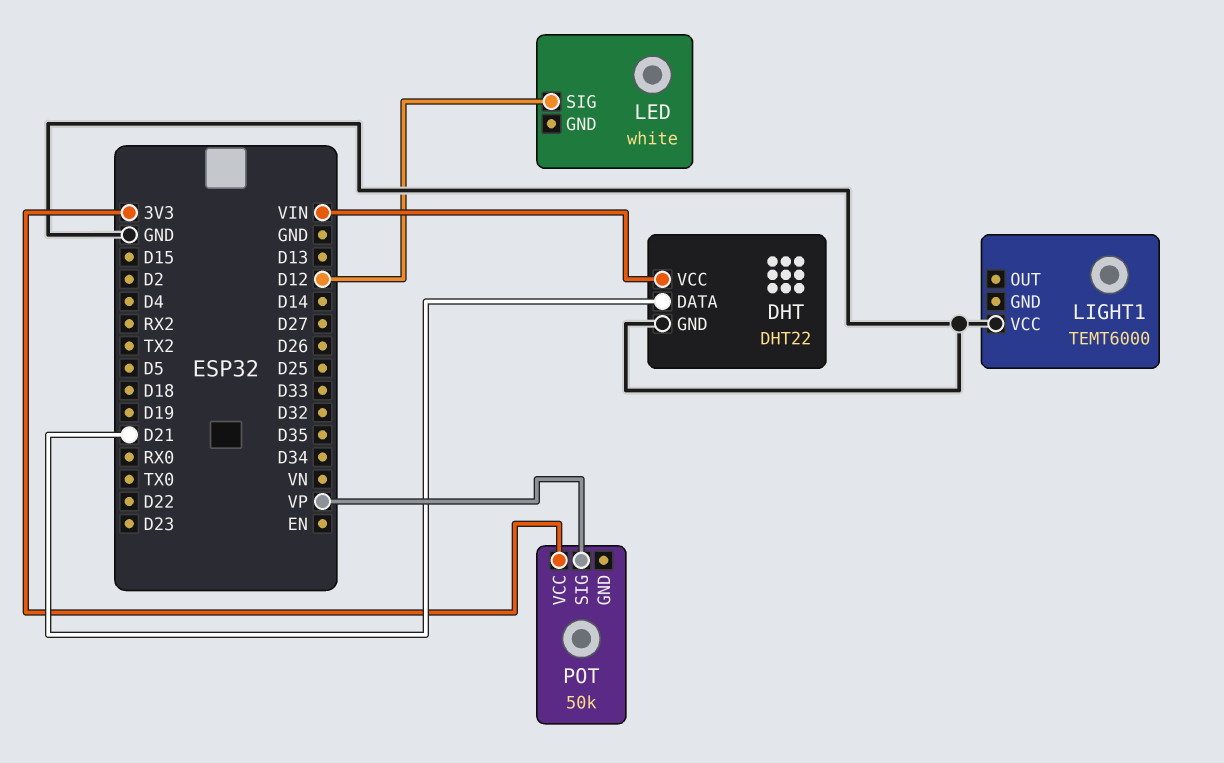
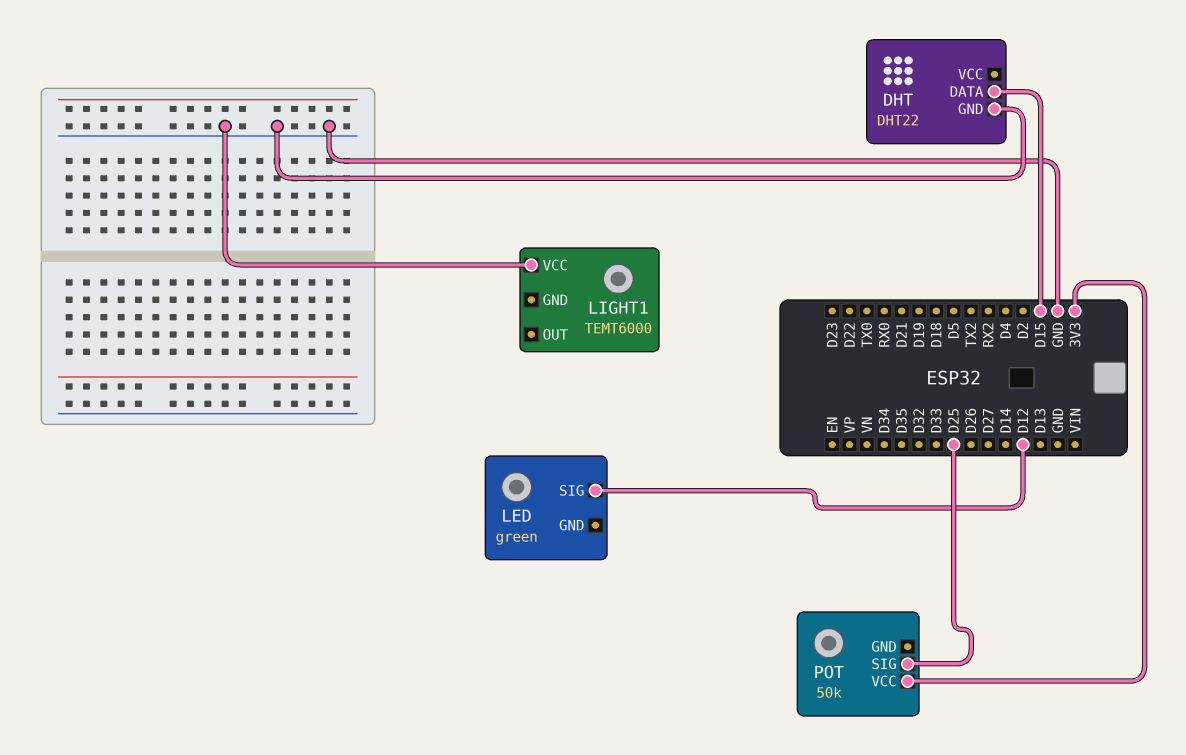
DHT pin DATA: D21 -> D15
DHT pin VCC: VIN -> none
LED: white -> green
POT pin SIG: VP -> D25

